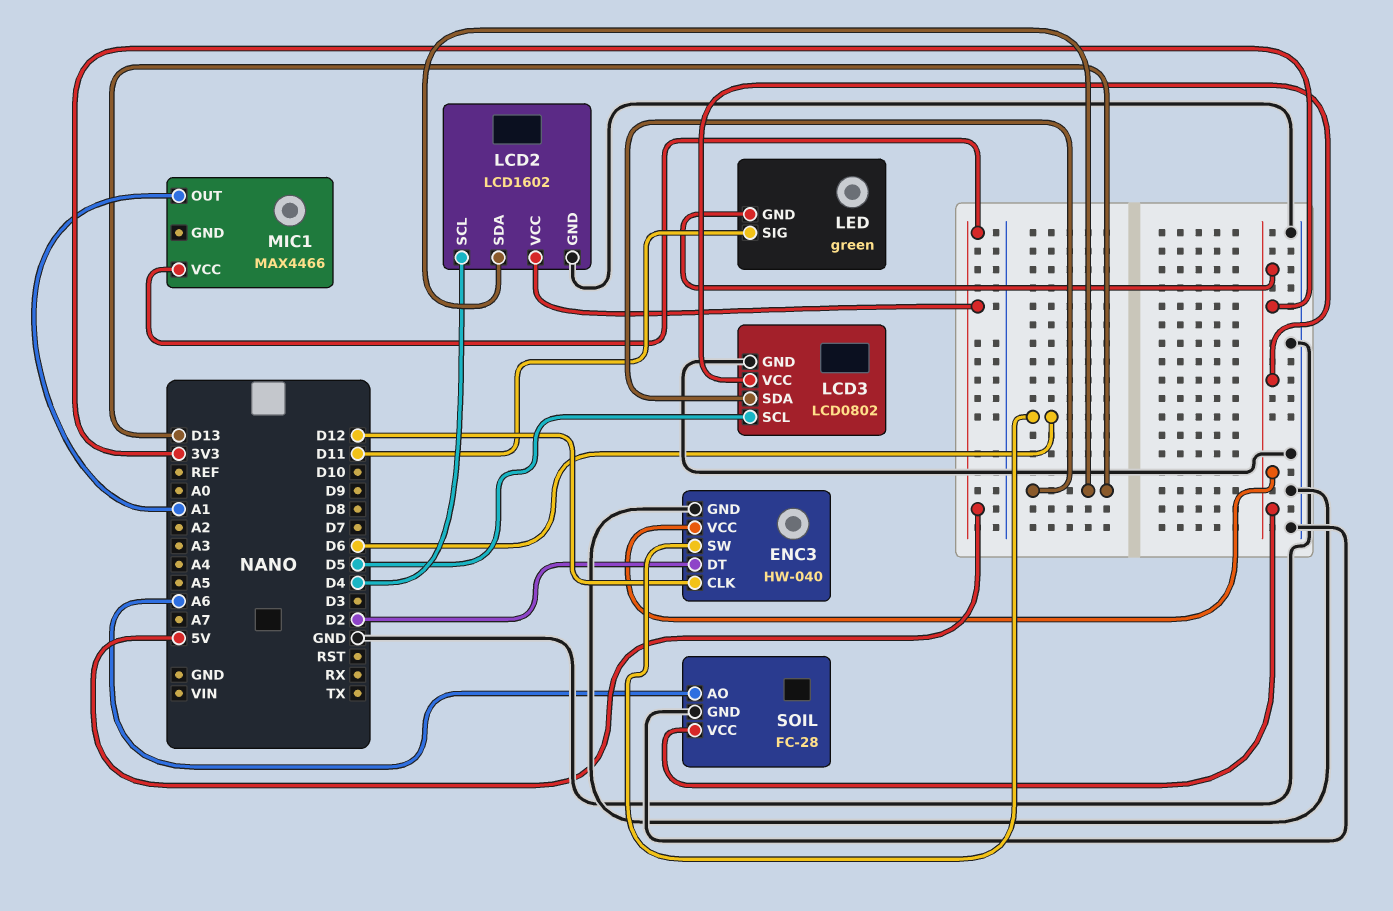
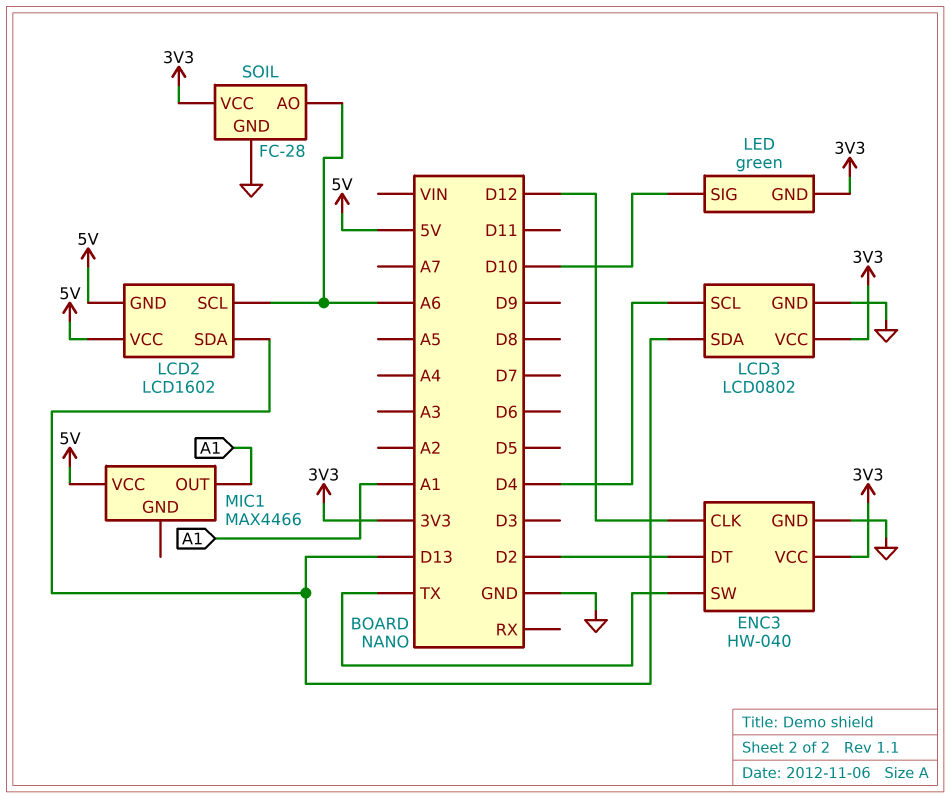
ENC3 pin SW: D6 -> TX
LCD2 pin GND: GND -> 5V
LCD2 pin SCL: D4 -> A6
LCD3 pin SCL: D5 -> D4
LED pin SIG: D11 -> D10

